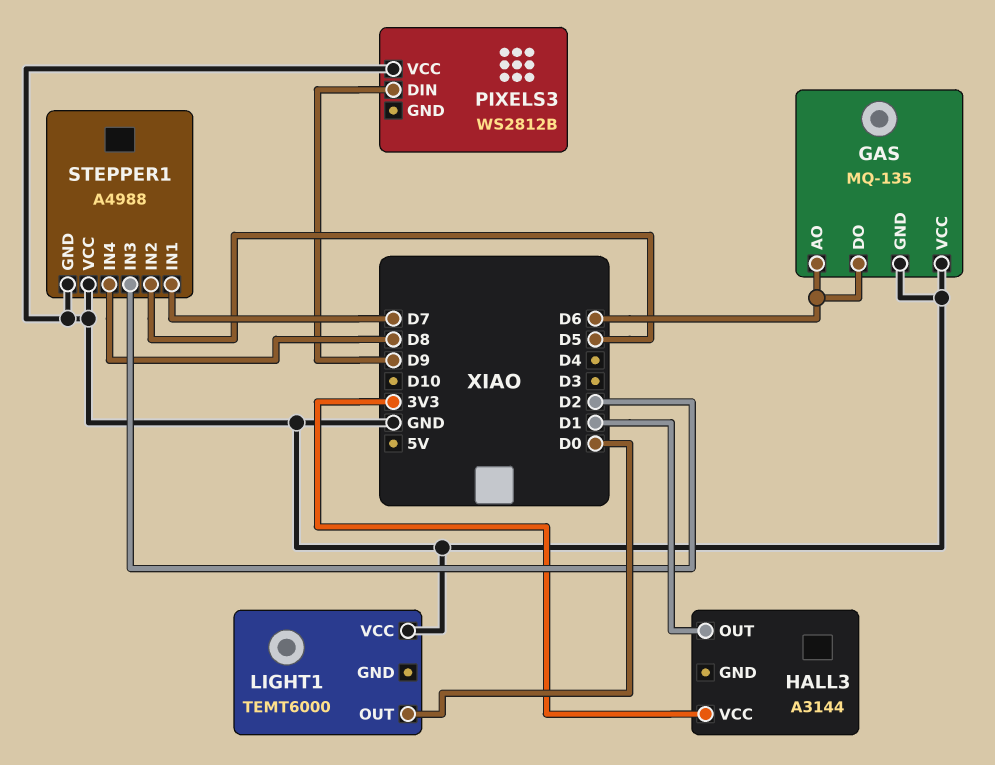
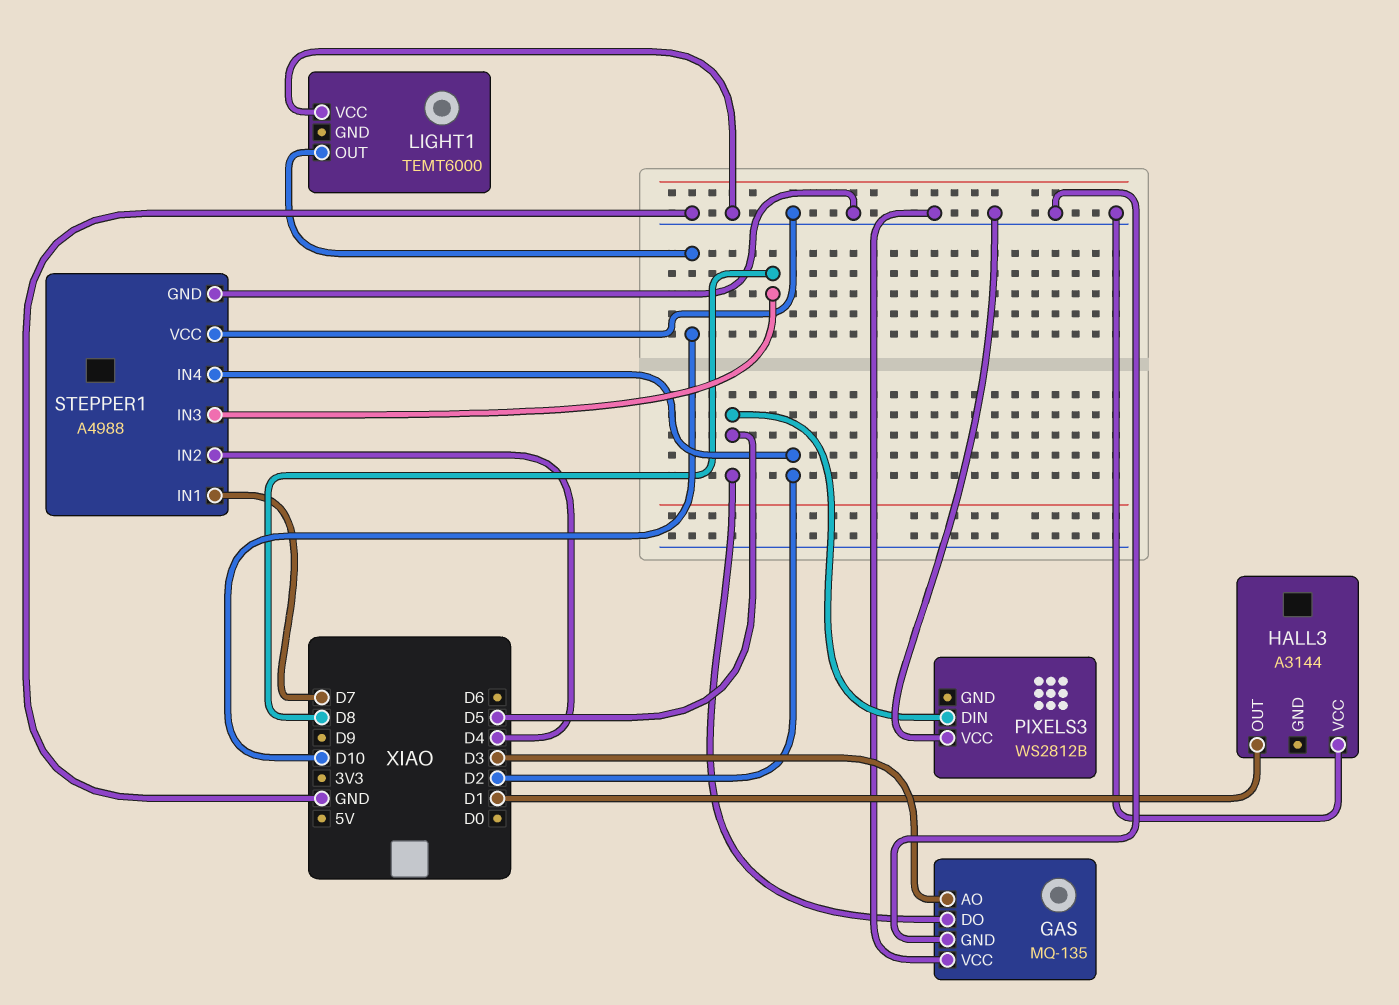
GAS pin AO: D6 -> D3
GAS pin DO: D6 -> D5
HALL3 pin VCC: 3V3 -> GND
LIGHT1 pin OUT: D0 -> D10
PIXELS3 pin DIN: D9 -> D5
STEPPER1 pin IN2: D5 -> D4
STEPPER1 pin IN3: D2 -> D8
STEPPER1 pin IN4: D8 -> D2

